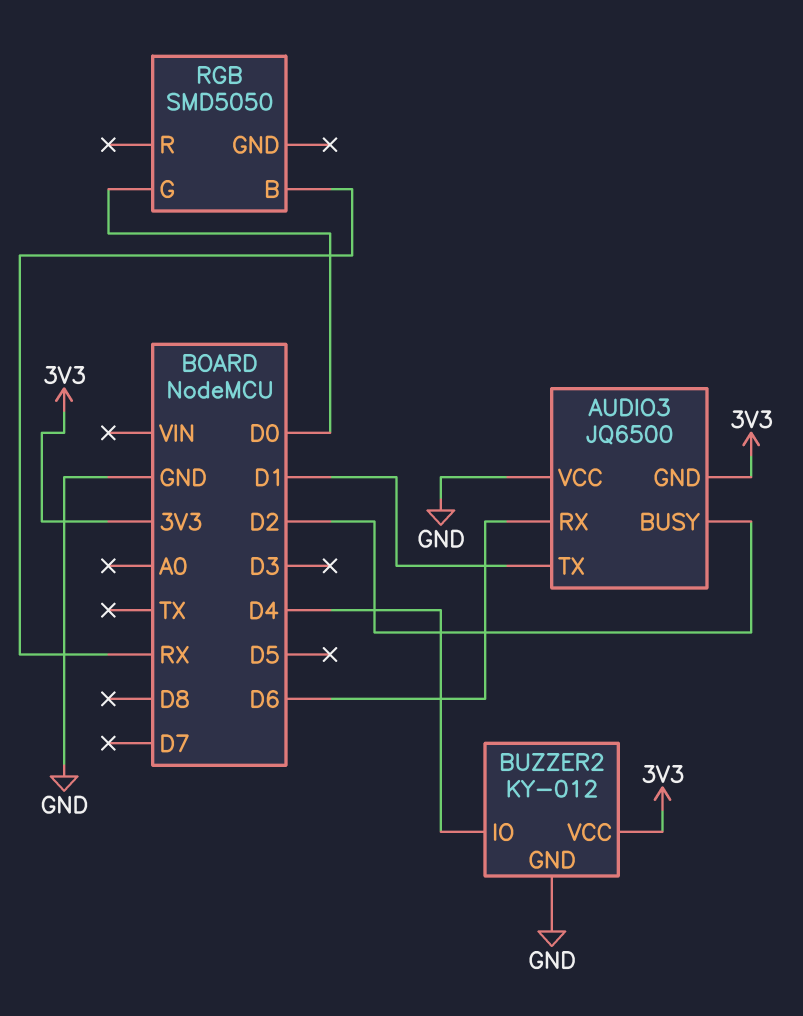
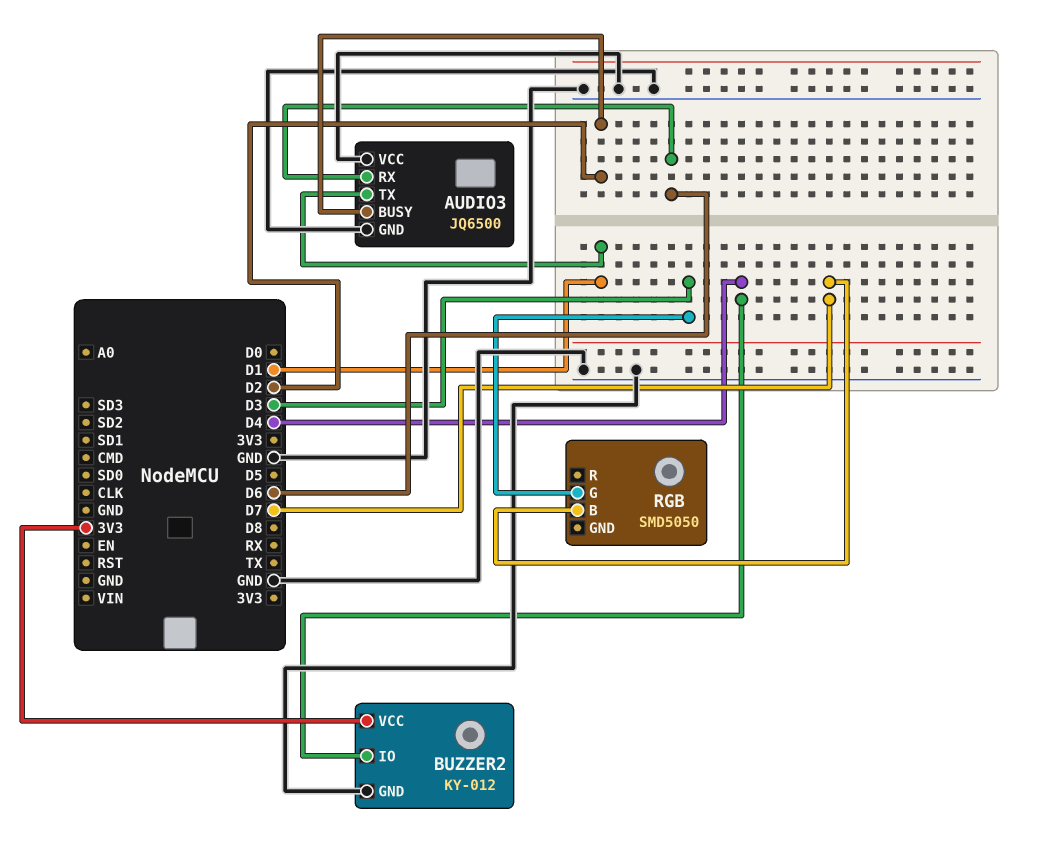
AUDIO3 pin GND: 3V3 -> GND
RGB pin B: RX -> D7
RGB pin G: D0 -> D3

